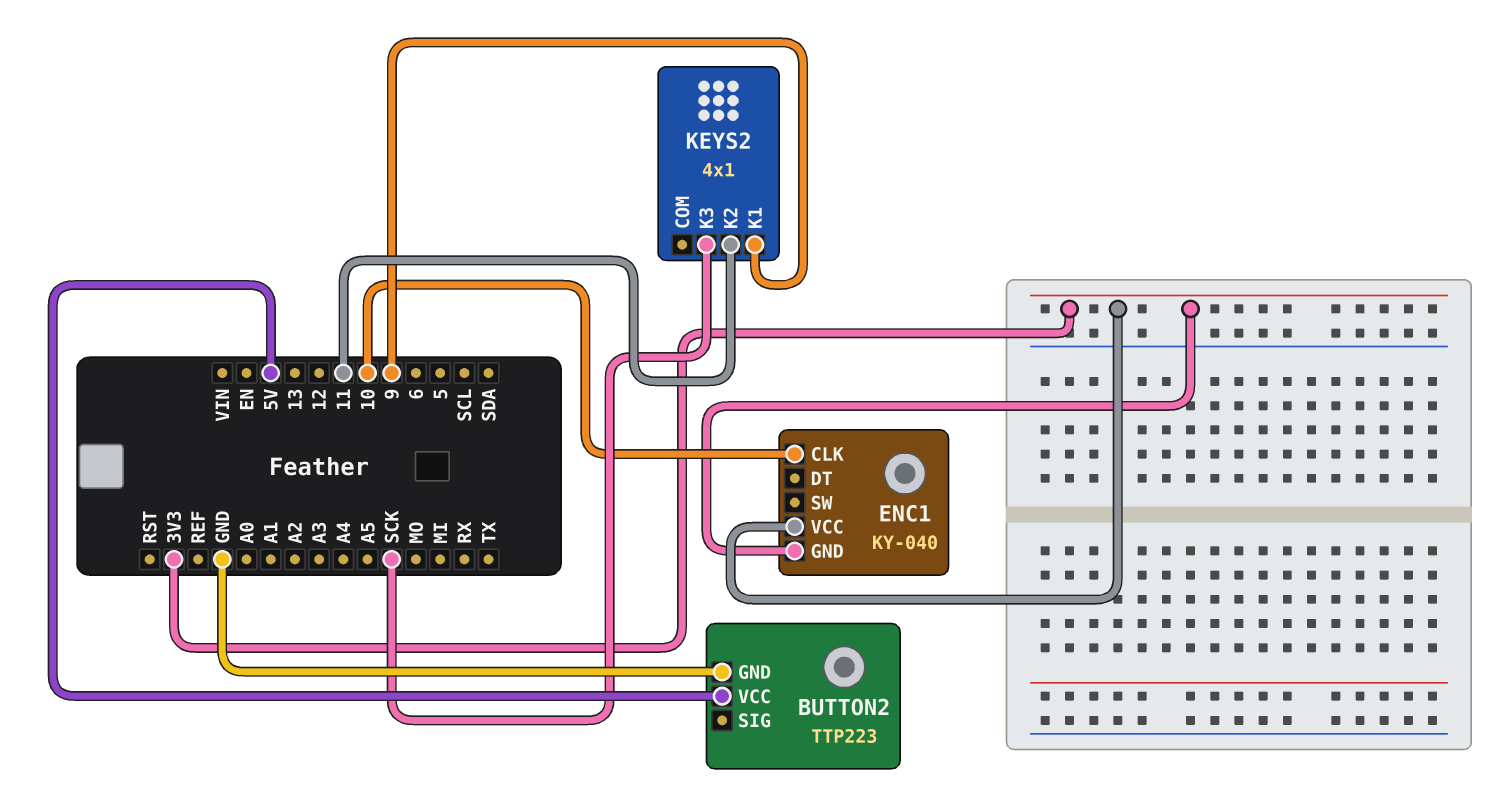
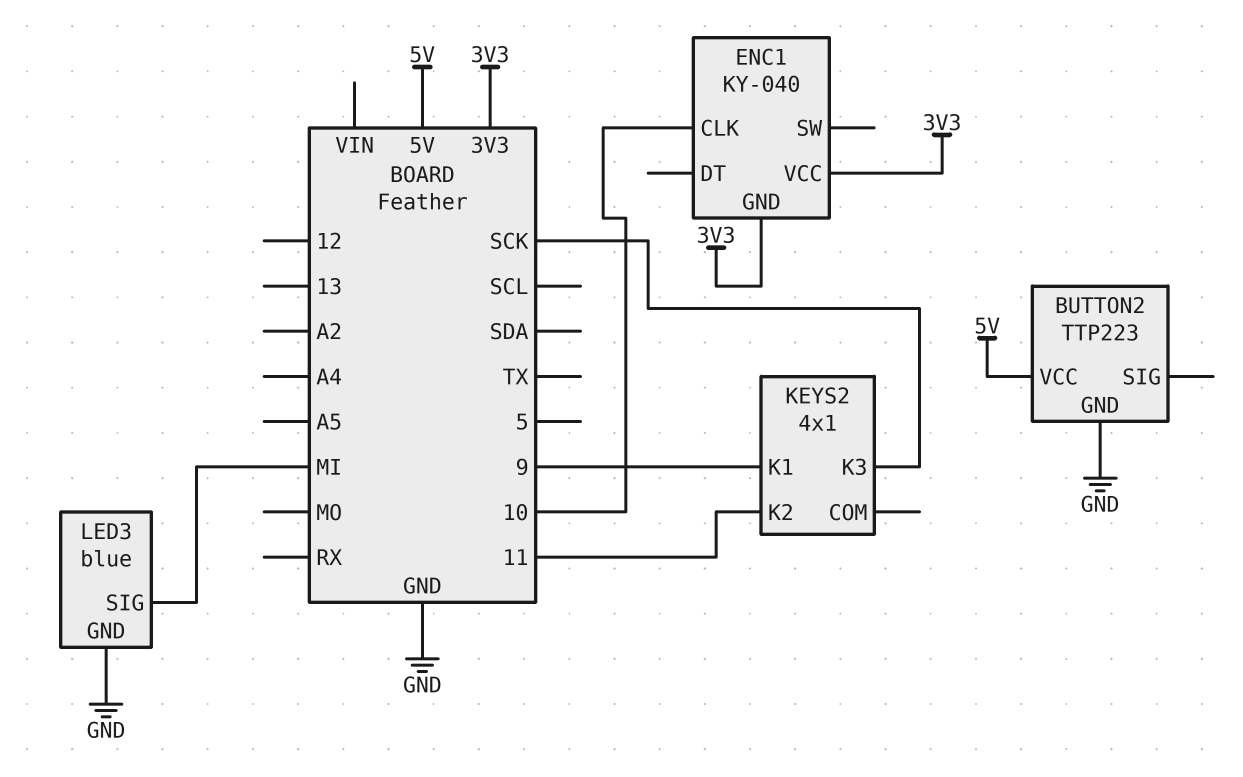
LED3: none -> blue
LED3 pin GND: none -> GND
LED3 pin SIG: none -> MI

